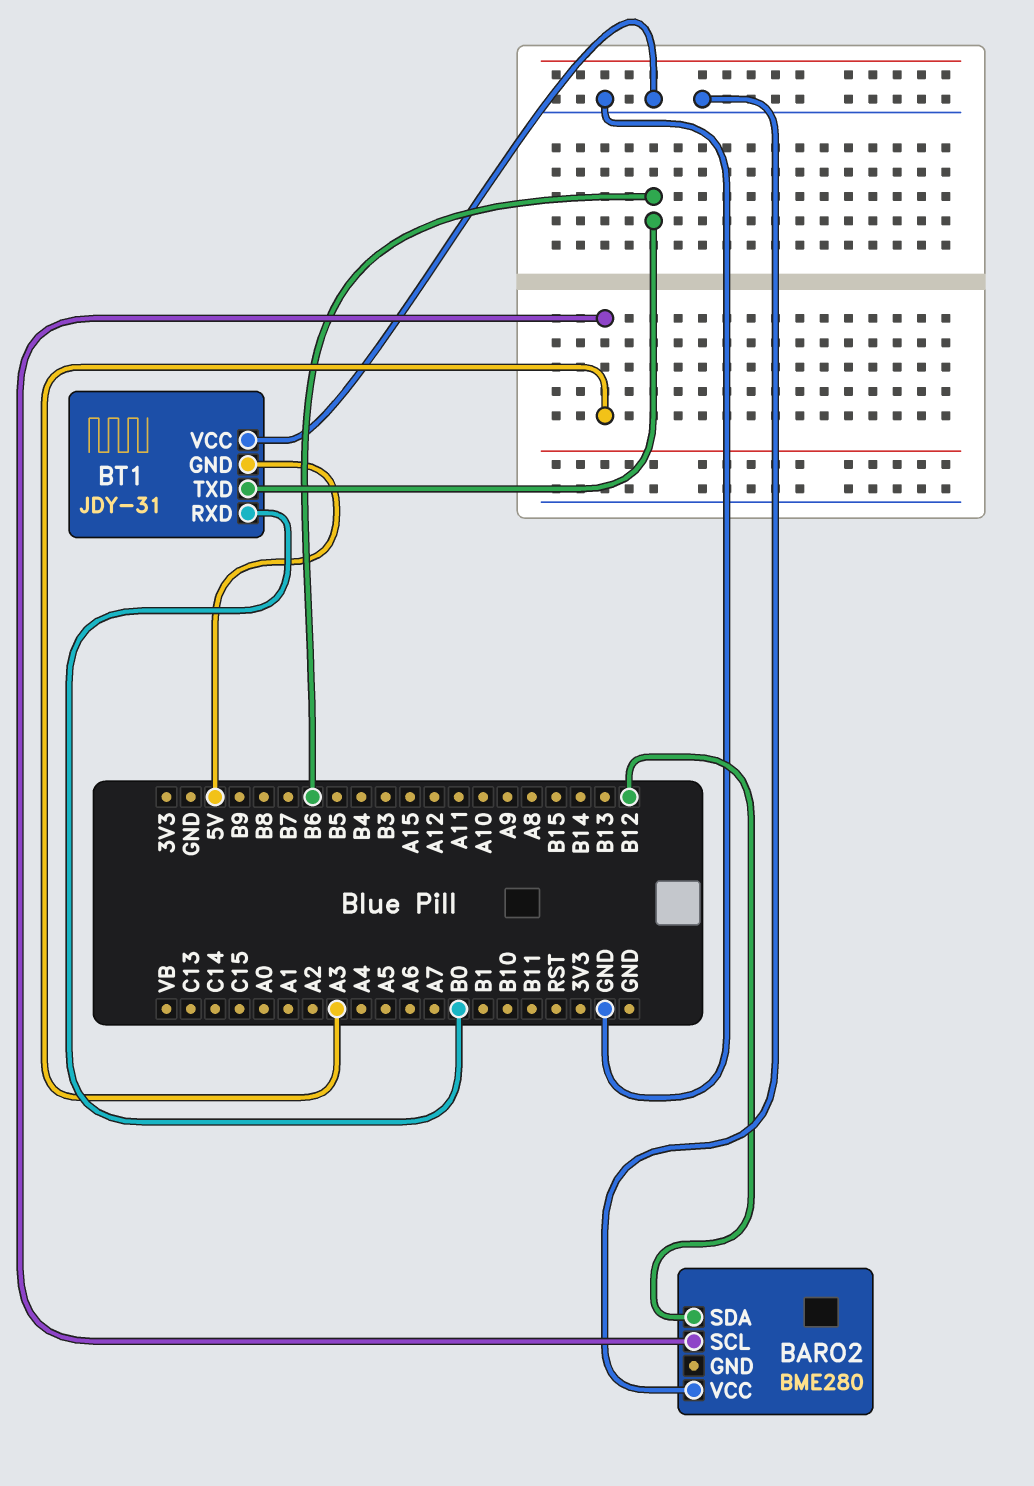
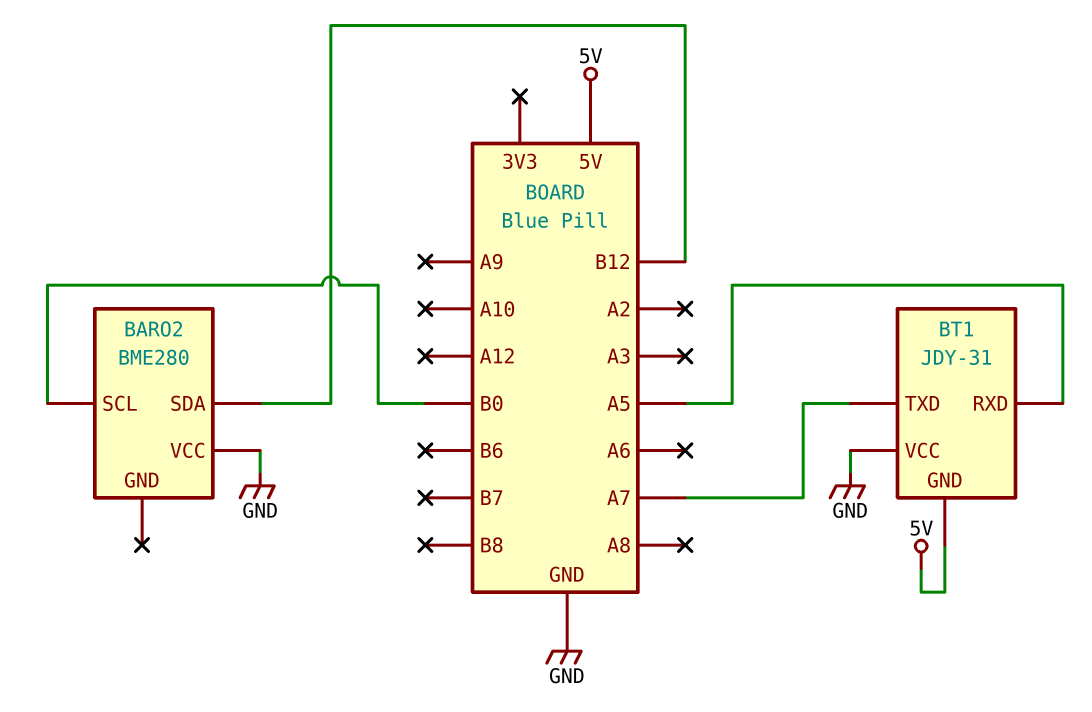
BARO2 pin SCL: A3 -> B0
BT1 pin RXD: B0 -> A5
BT1 pin TXD: B6 -> A7

